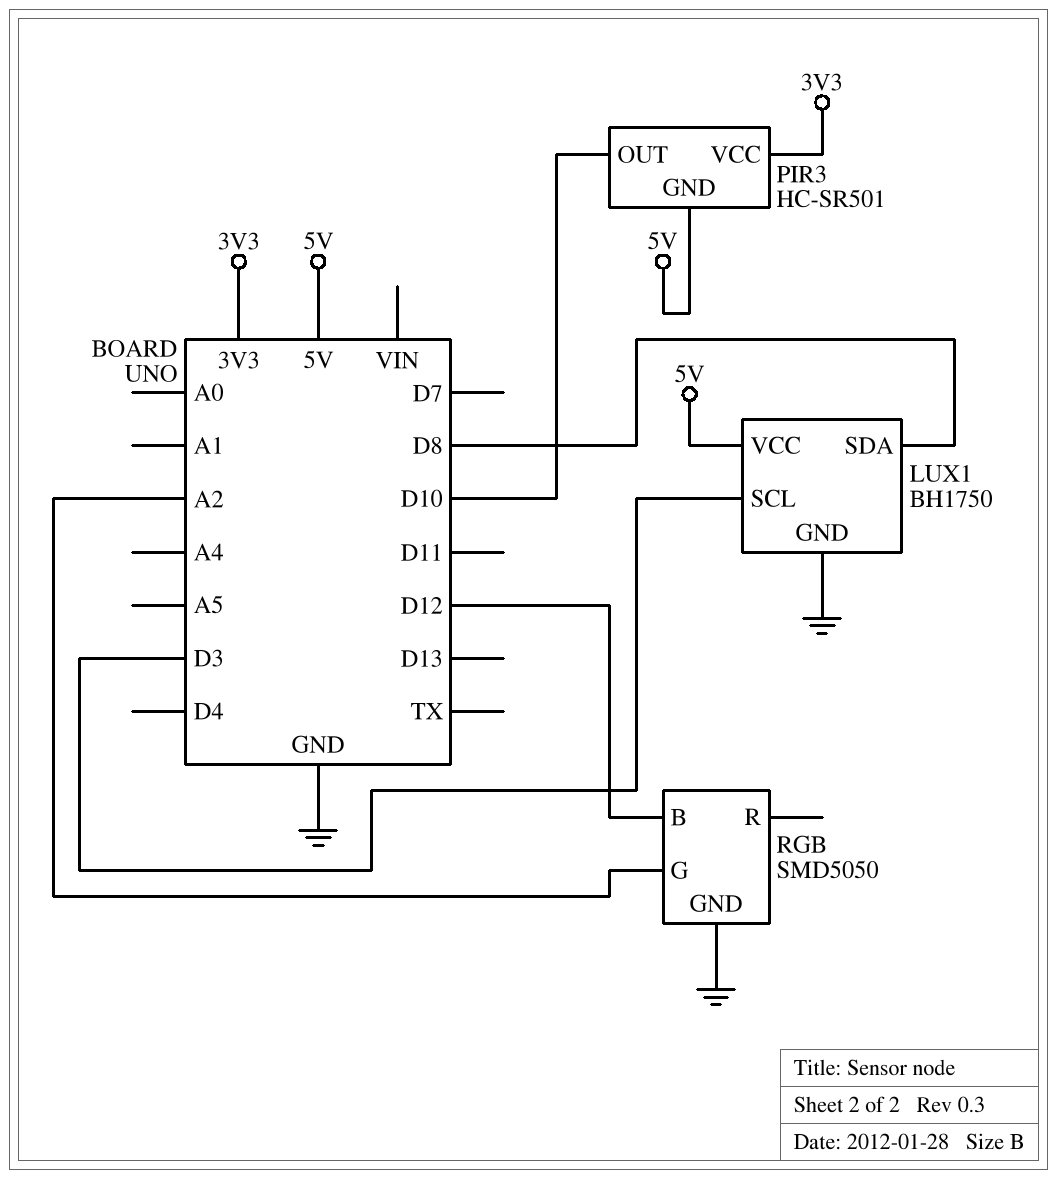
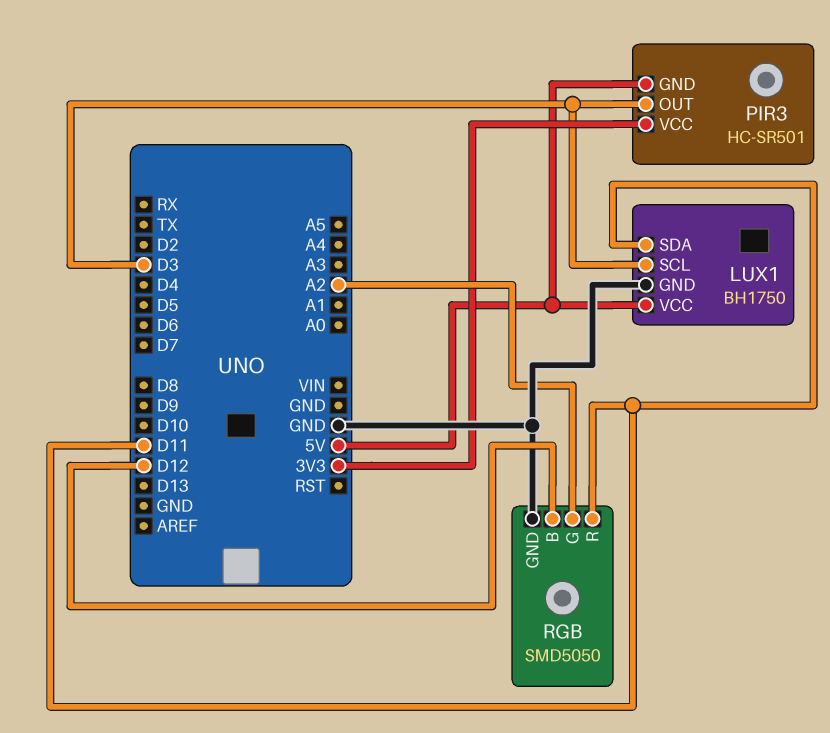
LUX1 pin SDA: D8 -> D11
PIR3 pin OUT: D10 -> D3
RGB pin R: none -> D11

